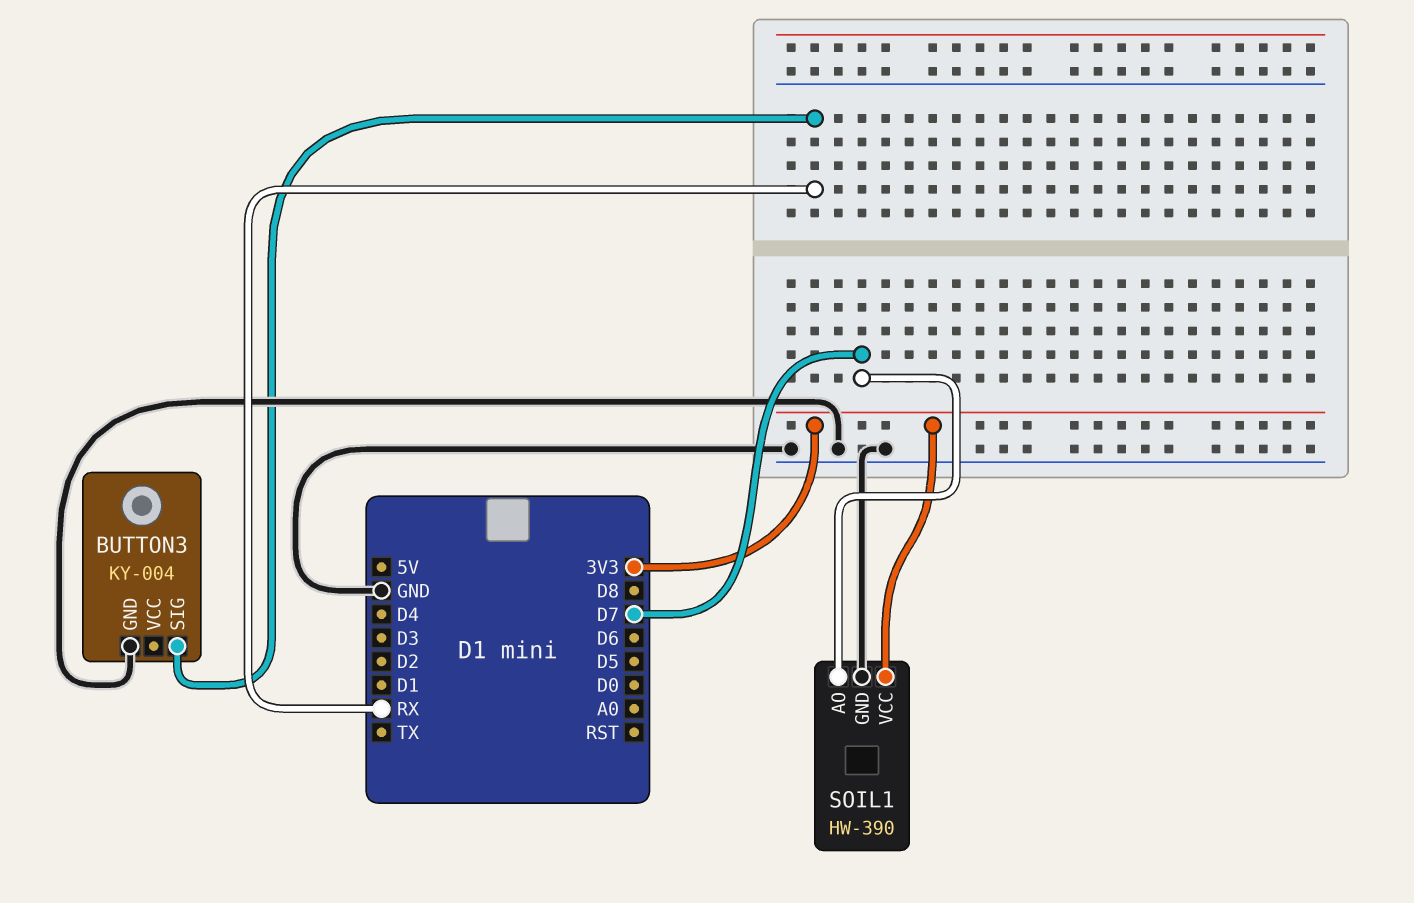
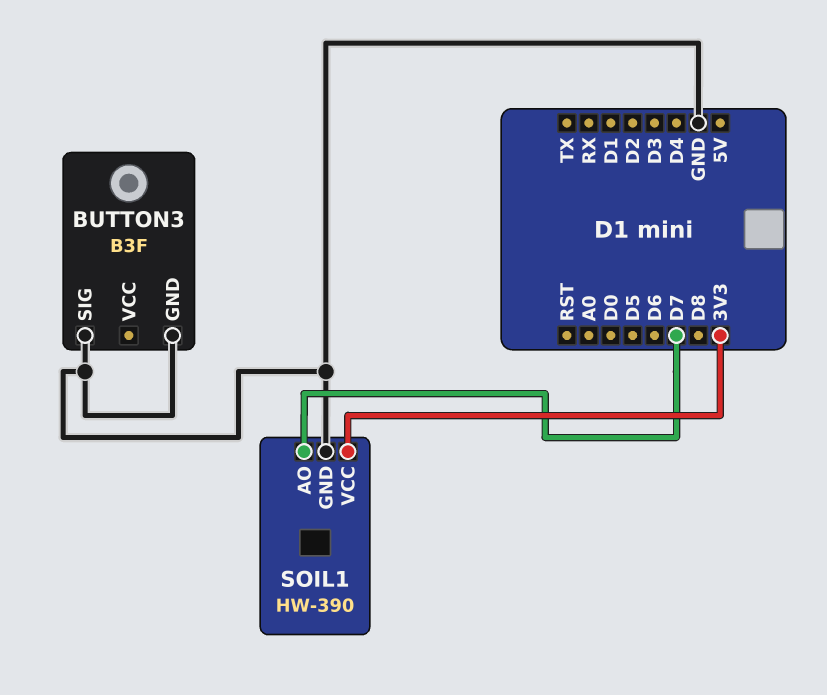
BUTTON3: KY-004 -> B3F
BUTTON3 pin SIG: RX -> GND

